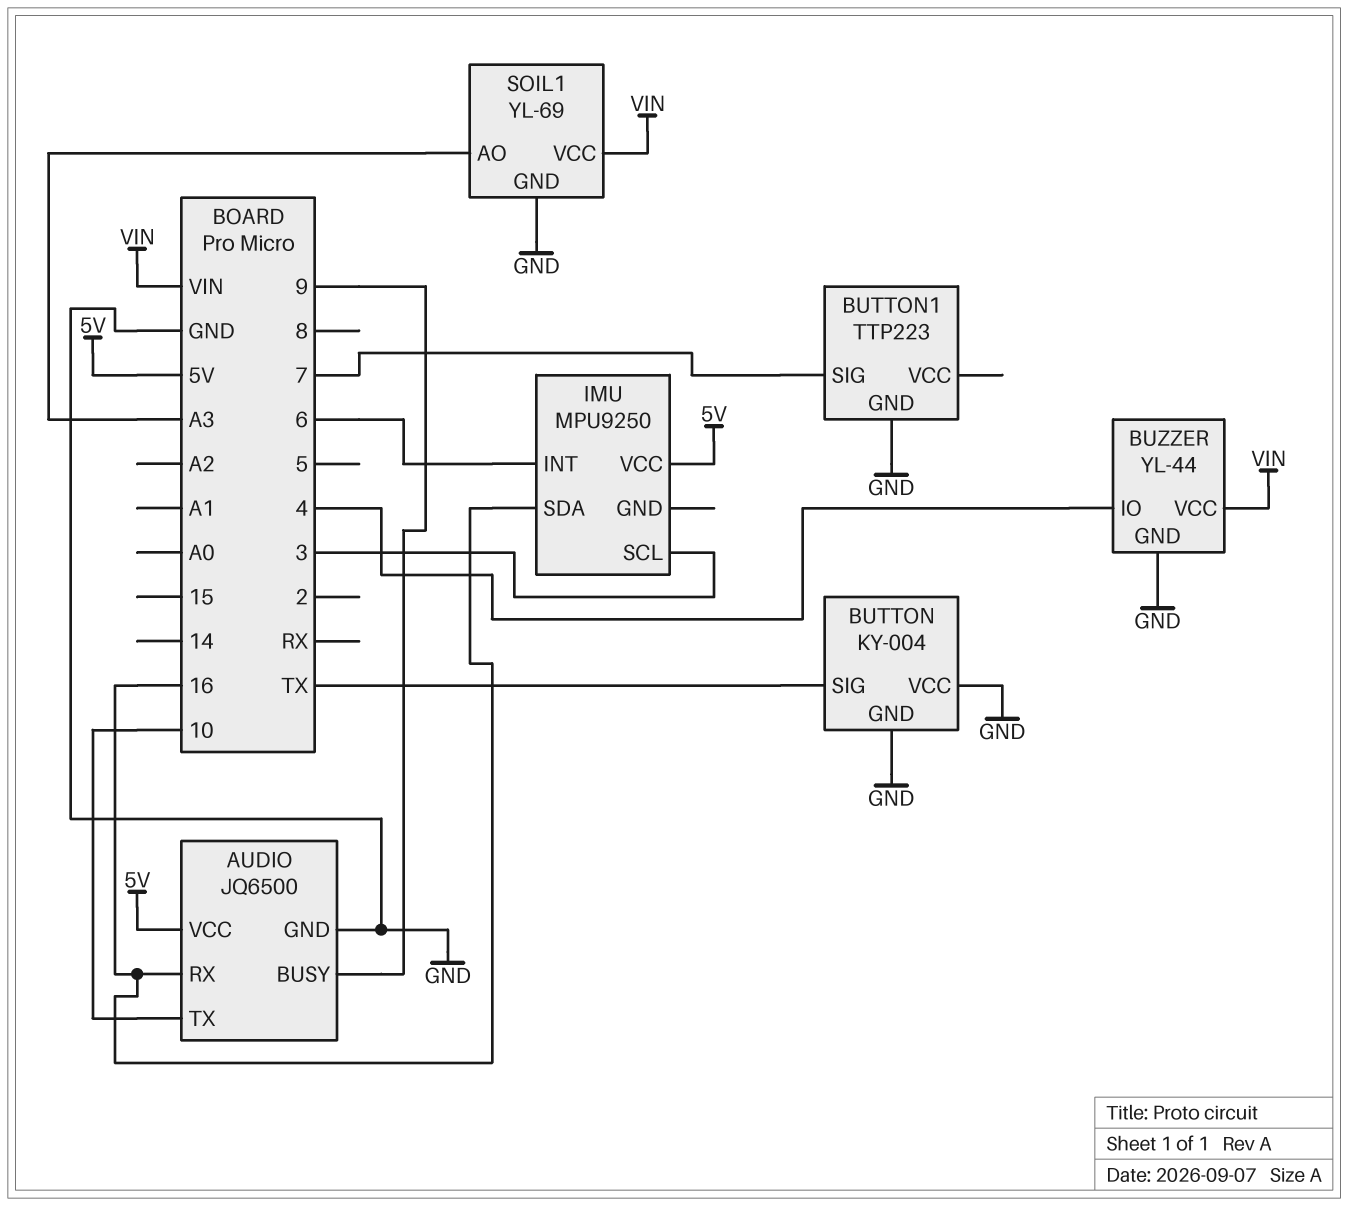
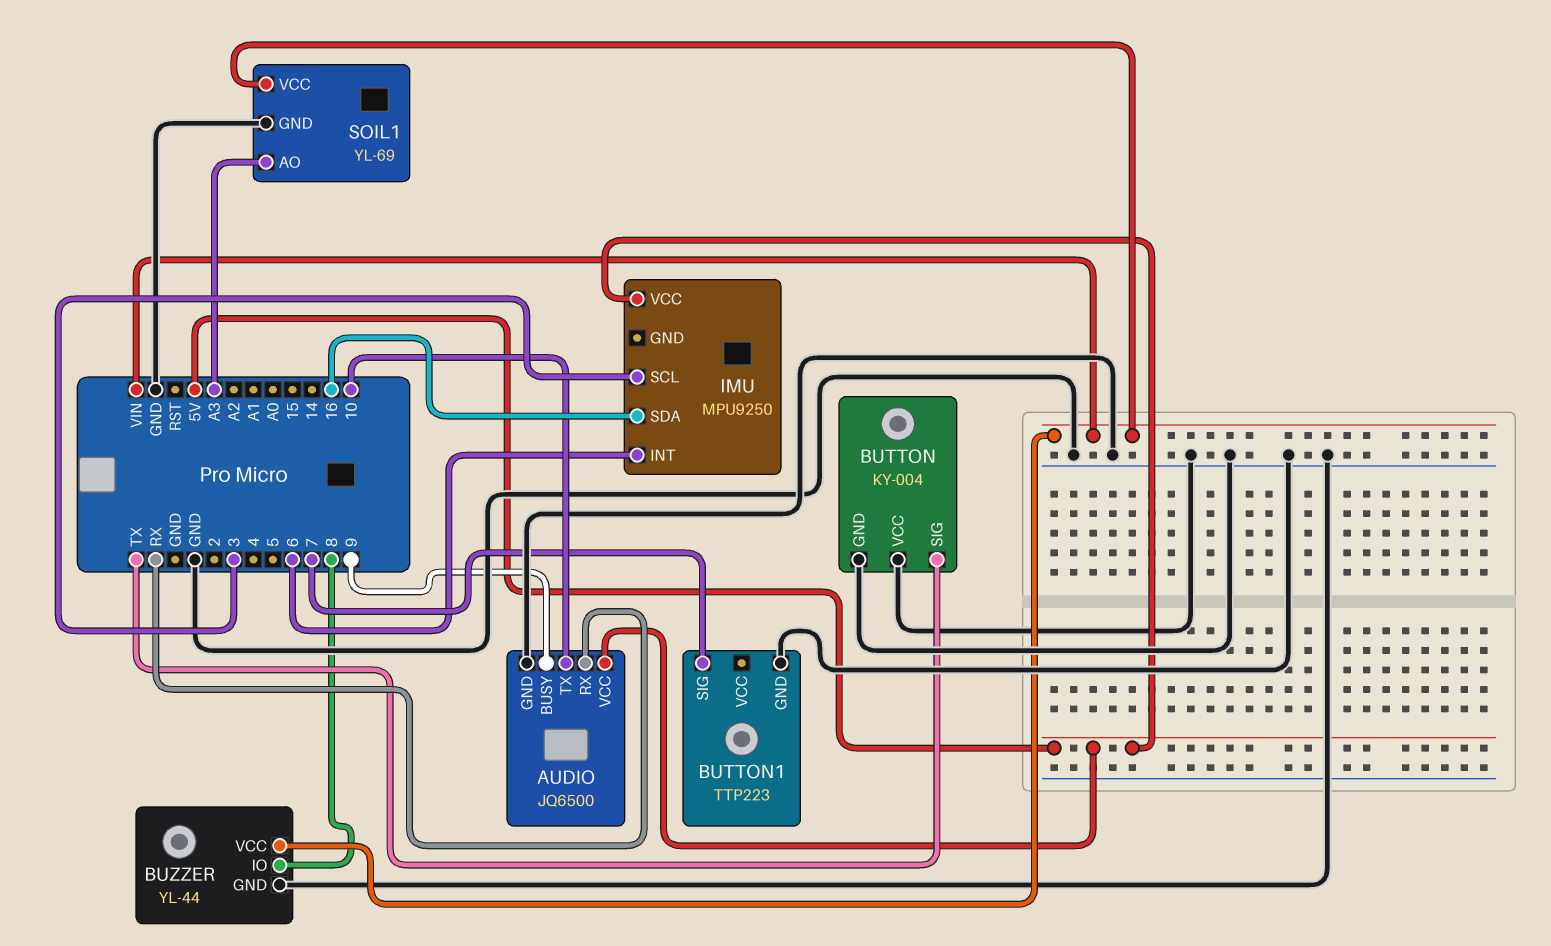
AUDIO pin RX: 16 -> RX
BUZZER pin IO: 4 -> 8

